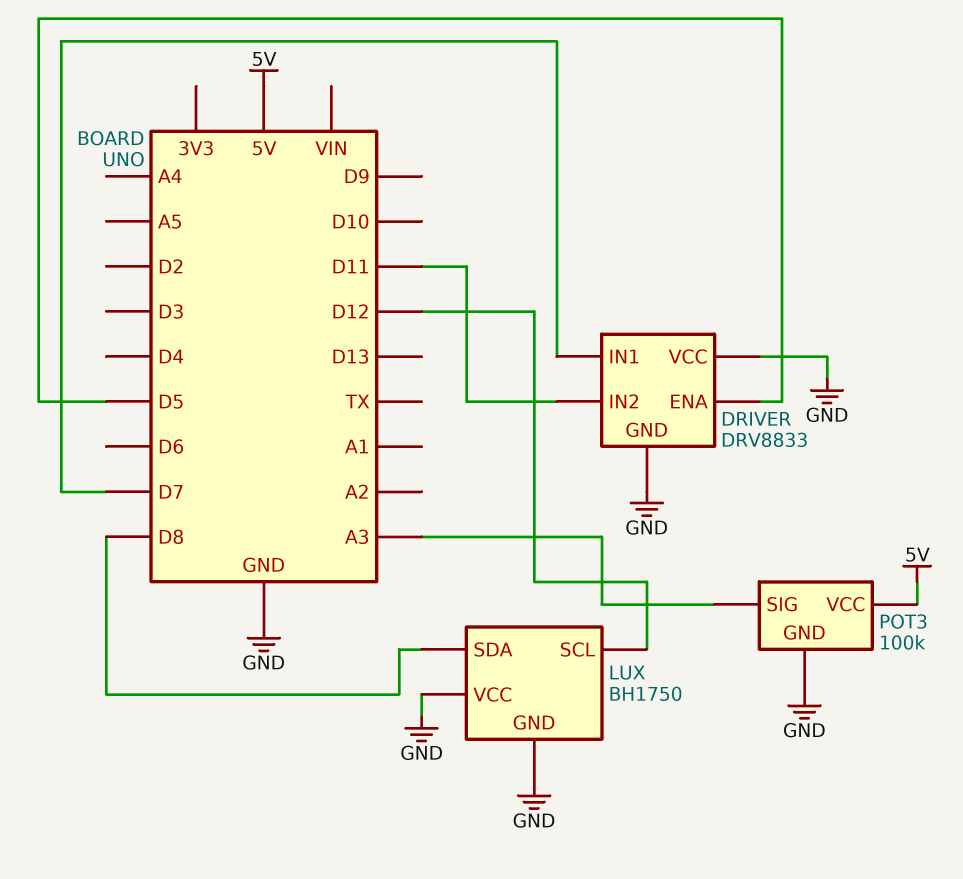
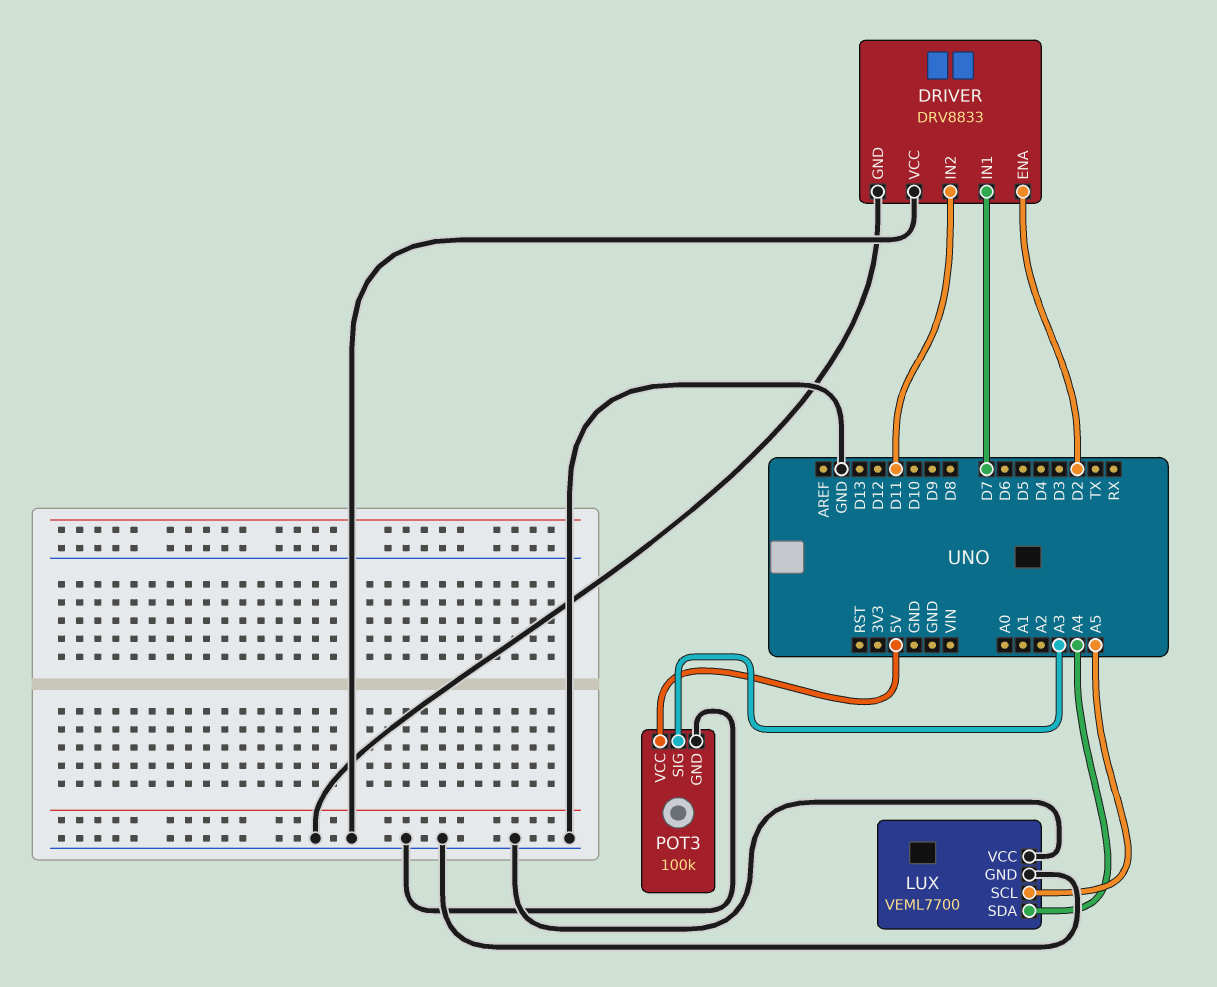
DRIVER pin ENA: D5 -> D2
LUX: BH1750 -> VEML7700
LUX pin SCL: D12 -> A5
LUX pin SDA: D8 -> A4

